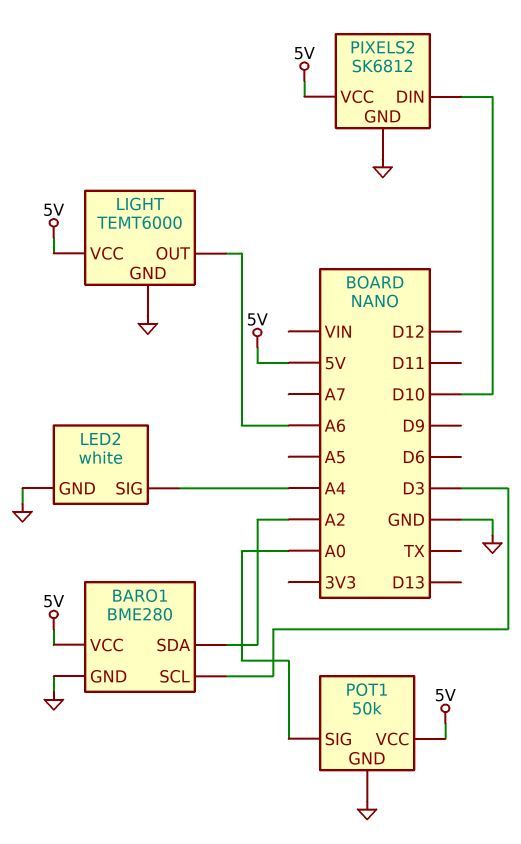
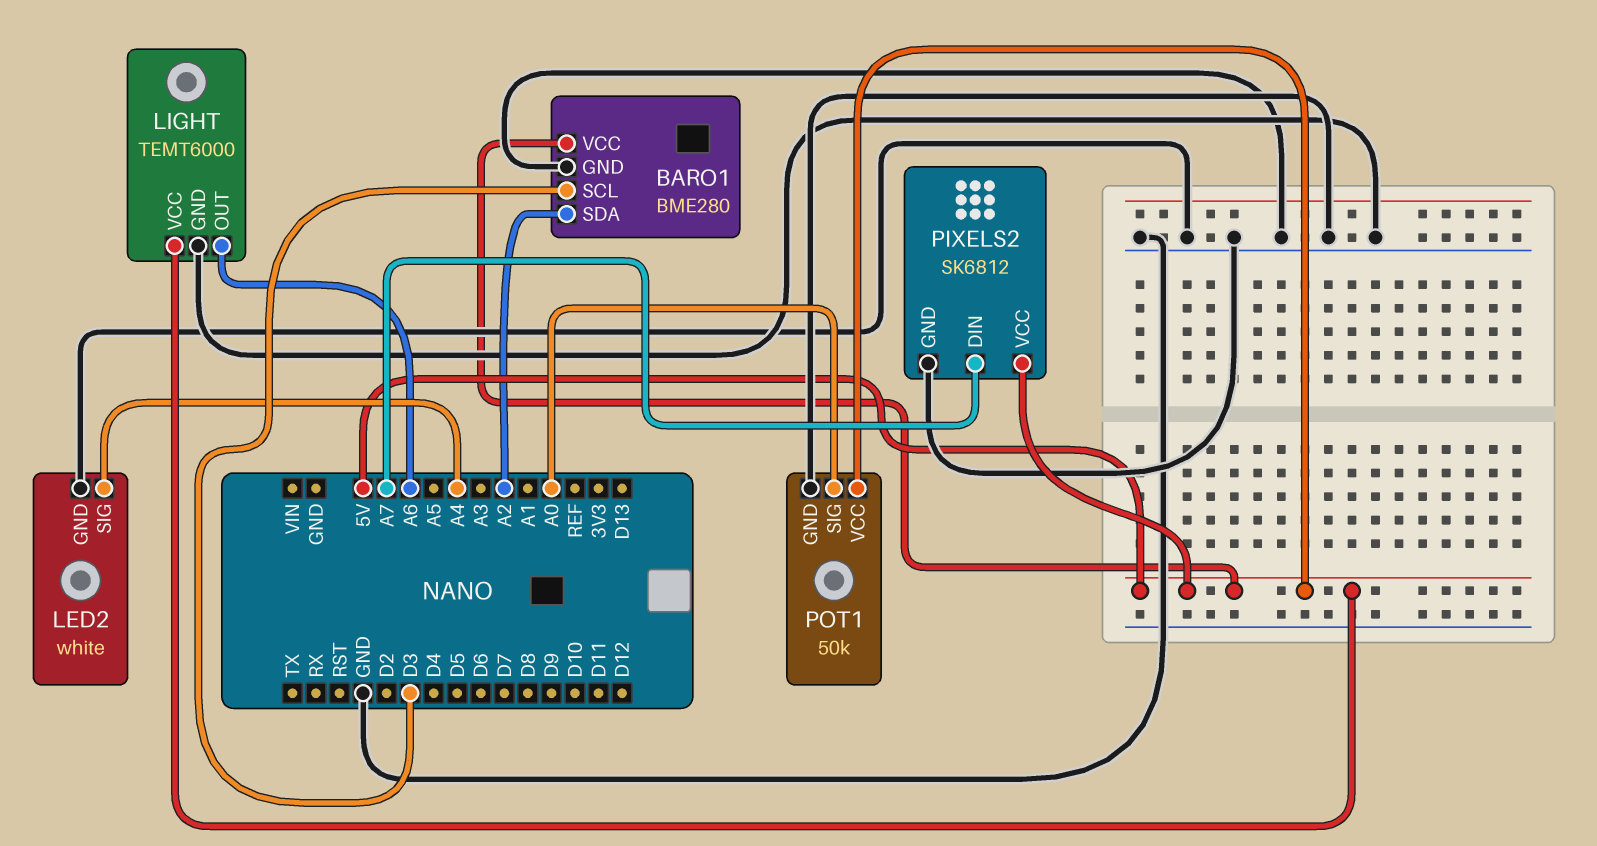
PIXELS2 pin DIN: D10 -> A7

